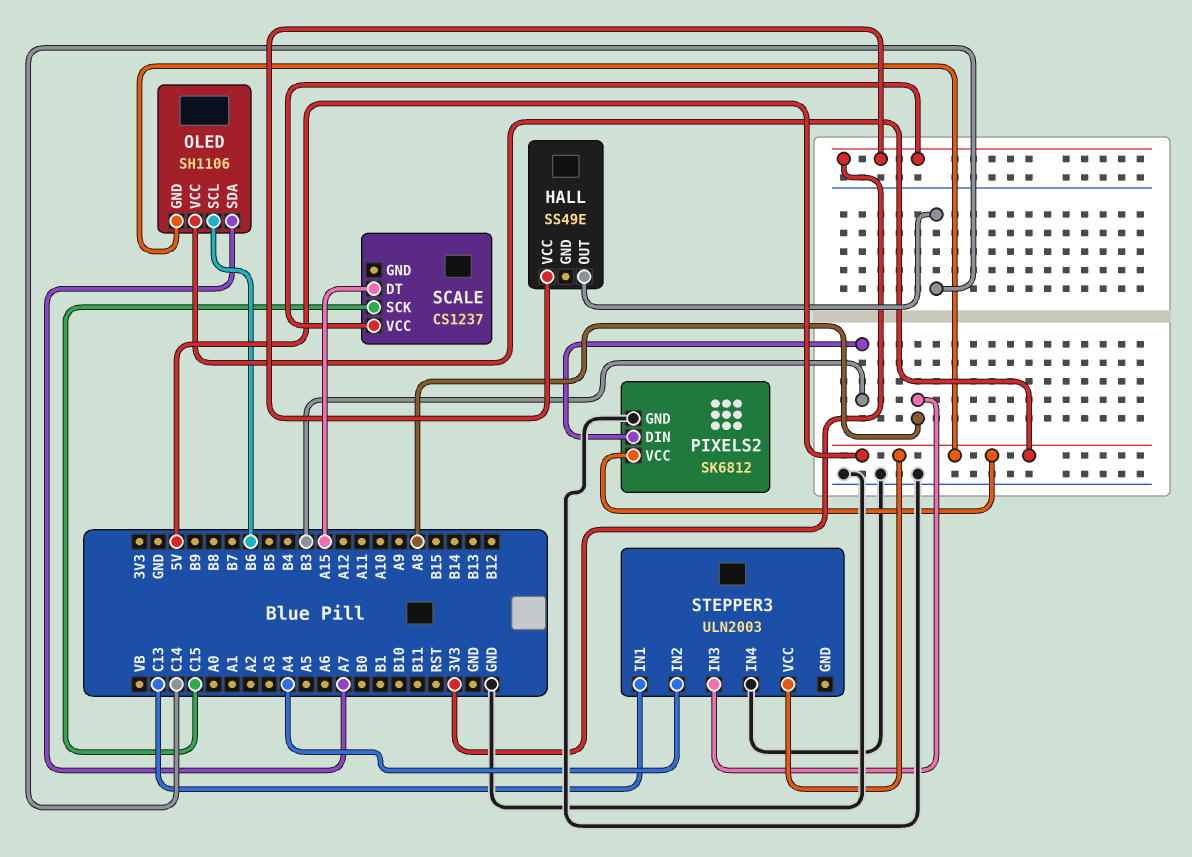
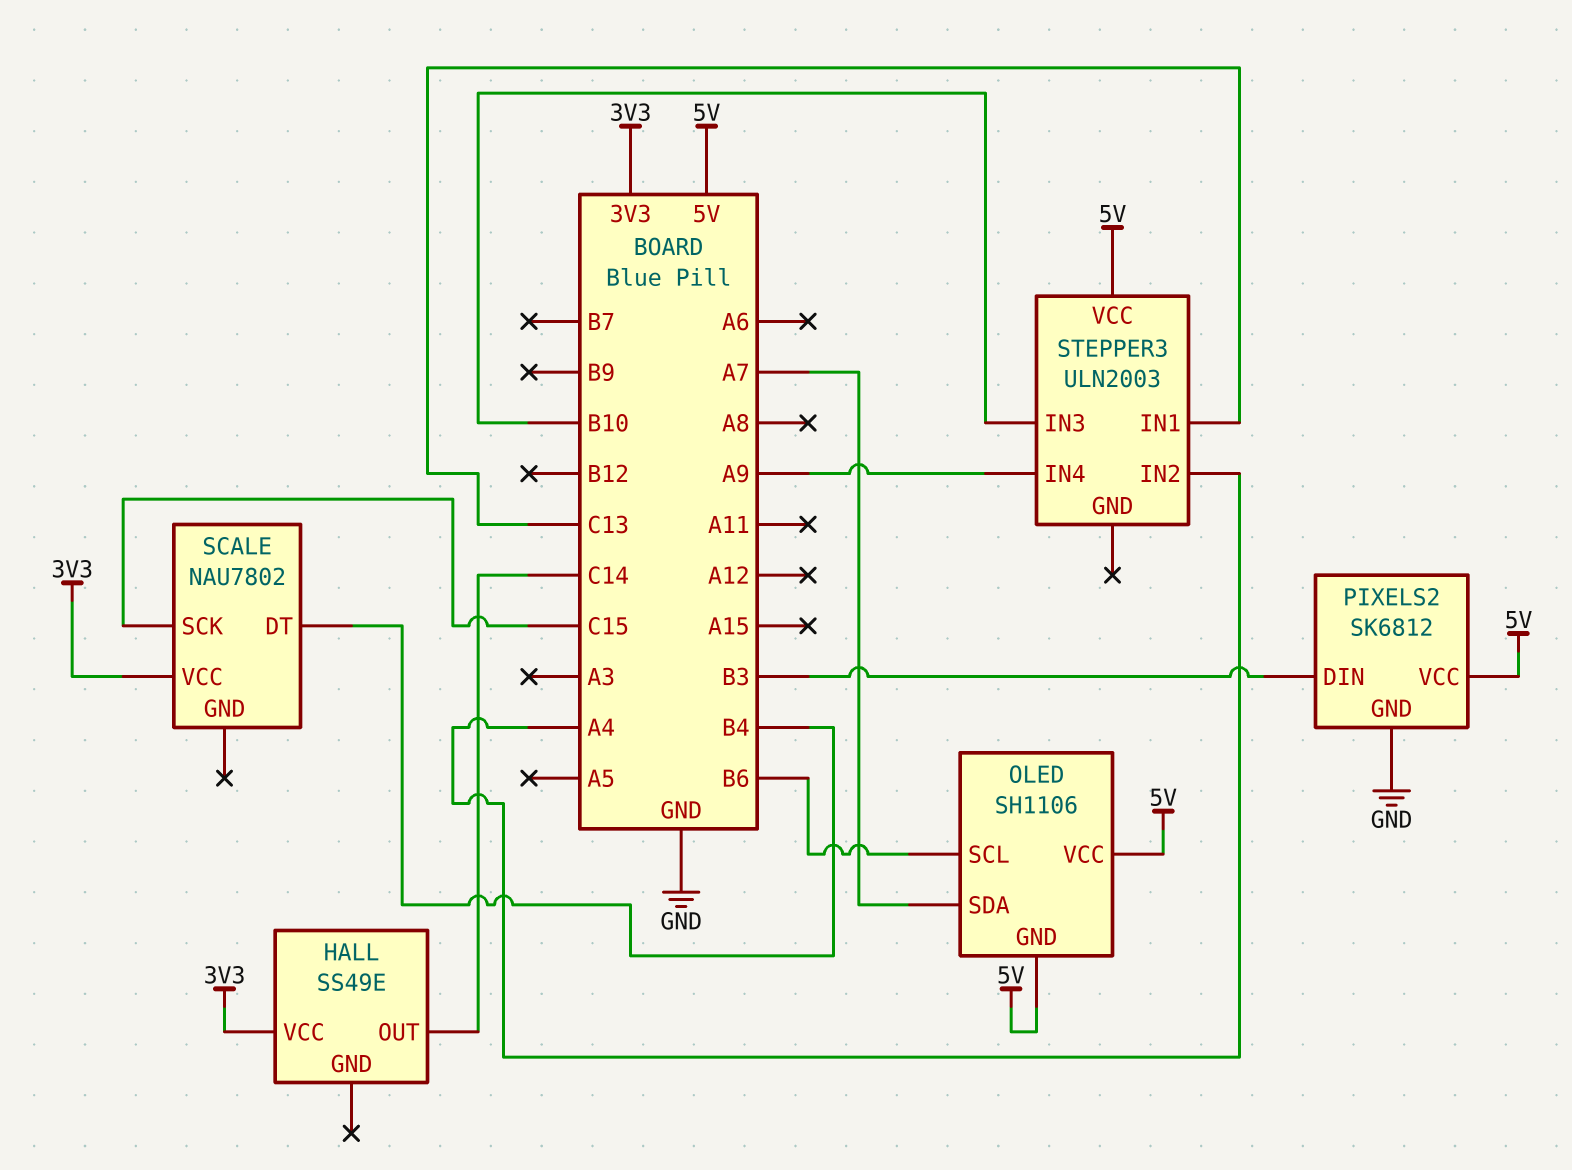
SCALE: CS1237 -> NAU7802
SCALE pin DT: A15 -> B4
STEPPER3 pin IN3: A8 -> B10
STEPPER3 pin IN4: GND -> A9

